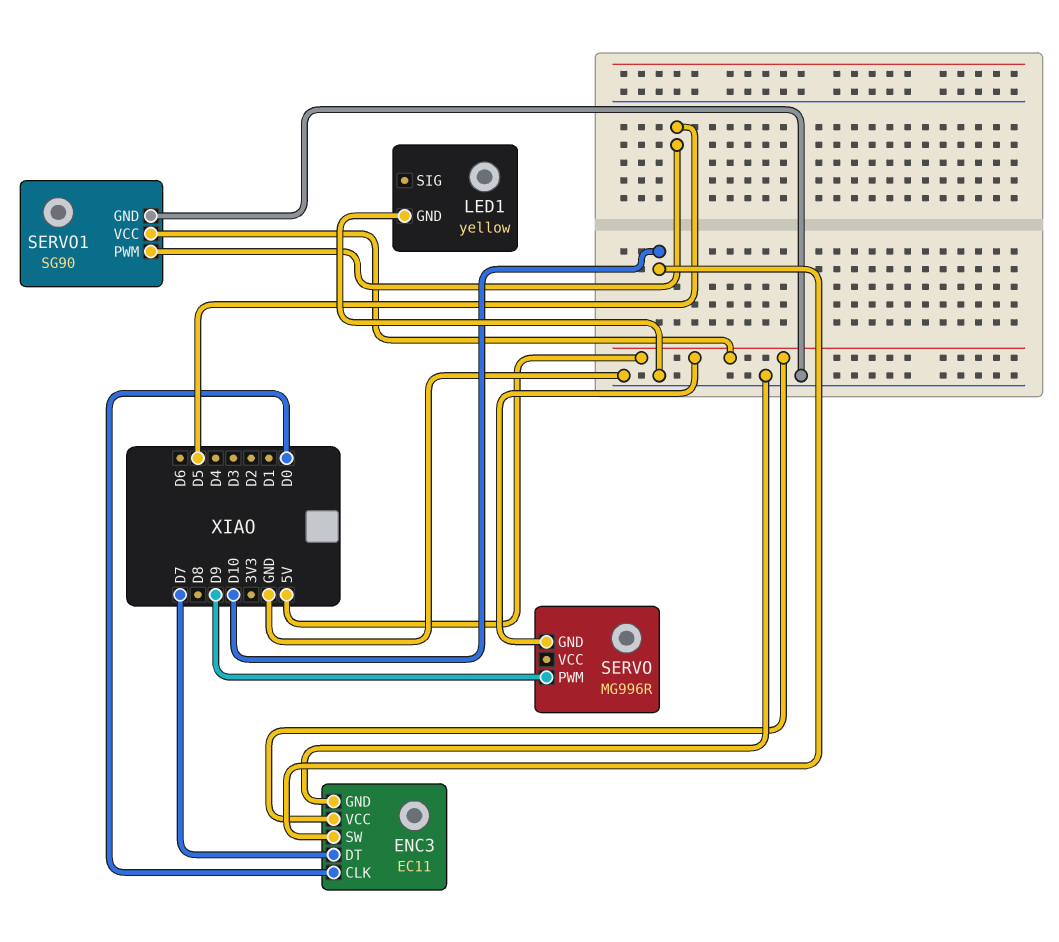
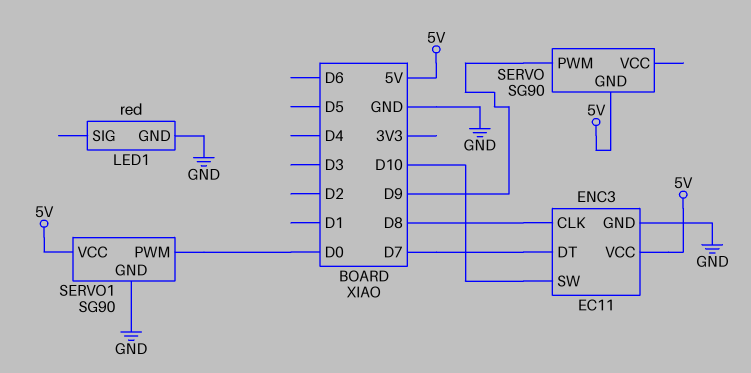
ENC3 pin CLK: D0 -> D8
LED1: yellow -> red
SERVO: MG996R -> SG90
SERVO1 pin PWM: D5 -> D0

